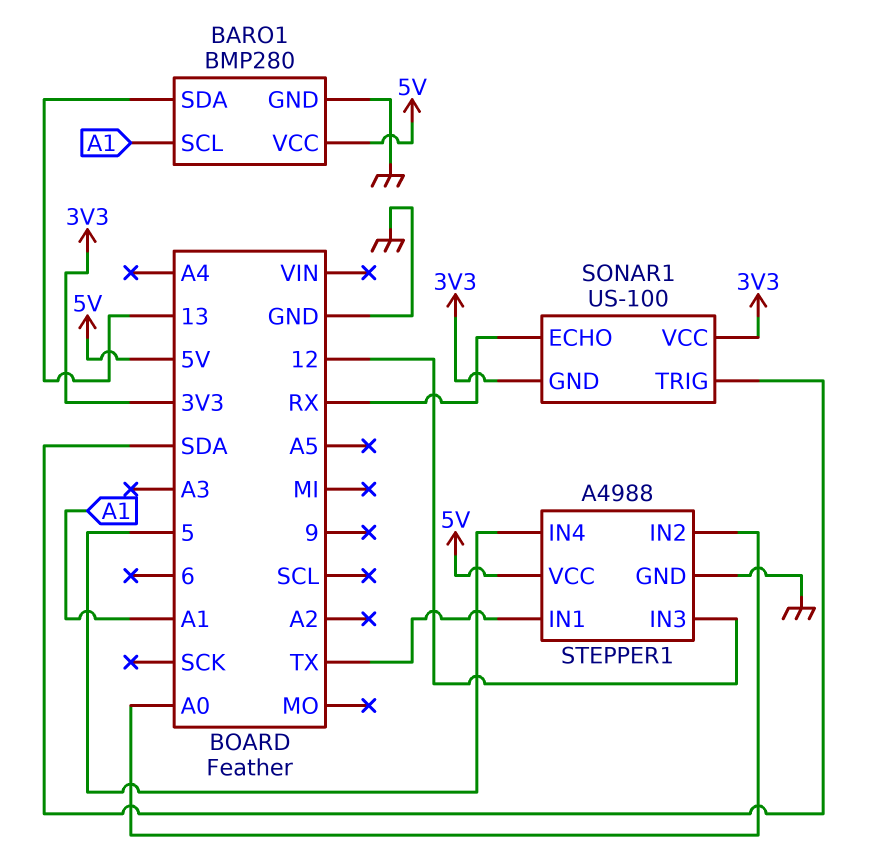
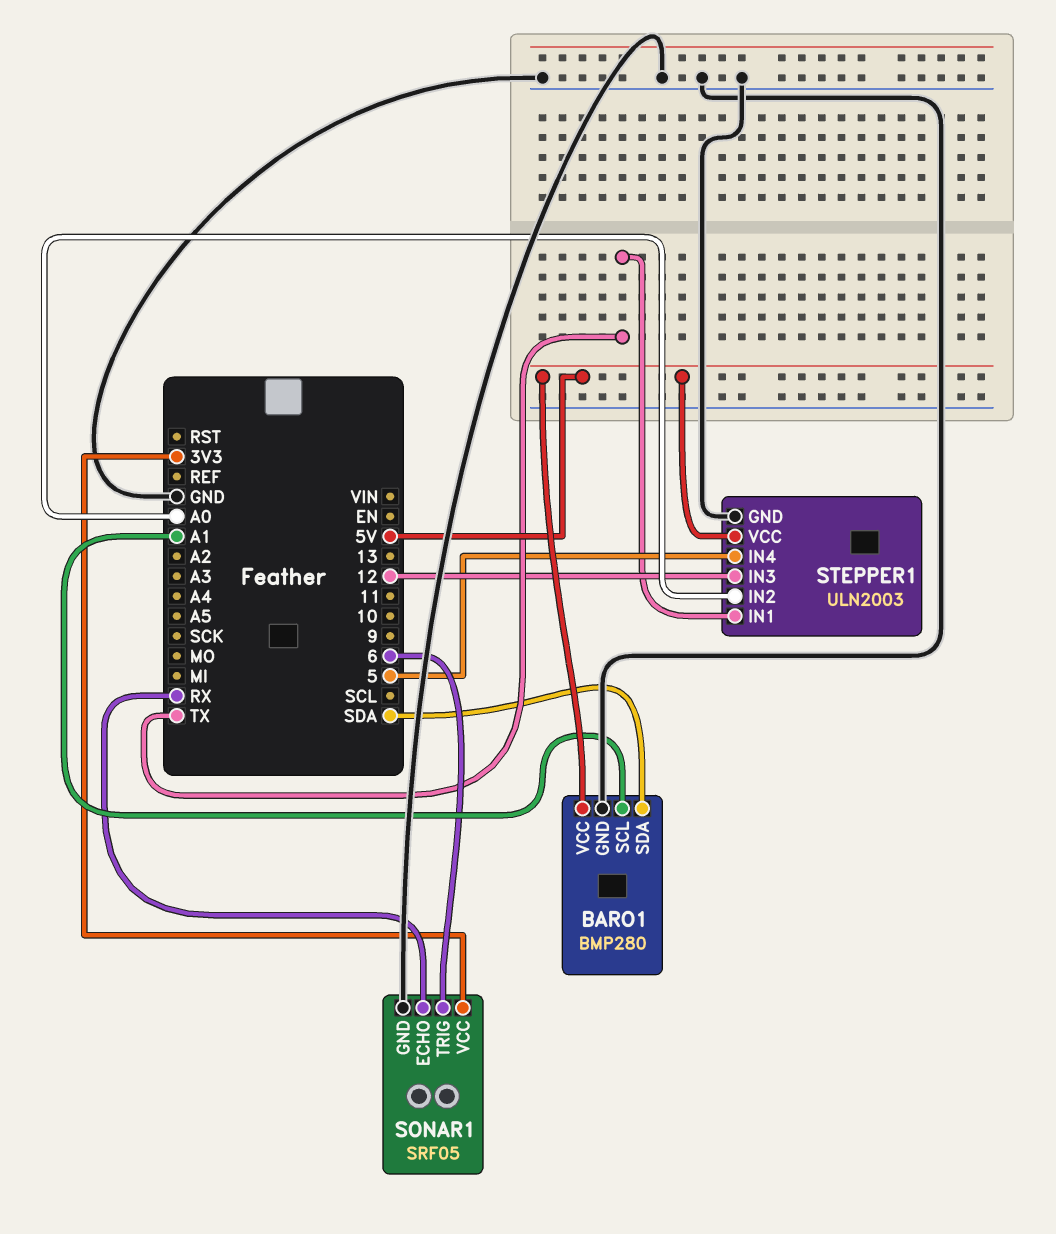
BARO1 pin SDA: 13 -> SDA
SONAR1: US-100 -> SRF05
SONAR1 pin GND: 3V3 -> GND
SONAR1 pin TRIG: SDA -> 6
STEPPER1: A4988 -> ULN2003

